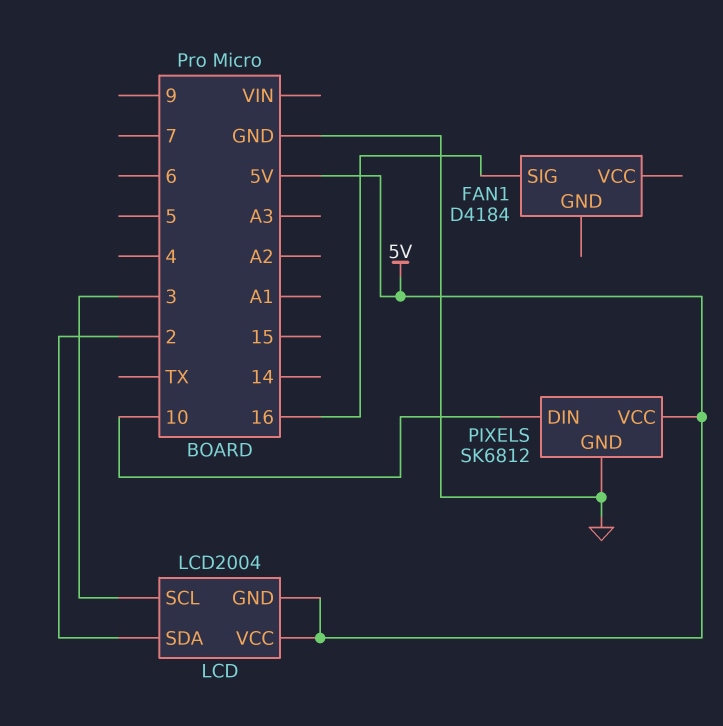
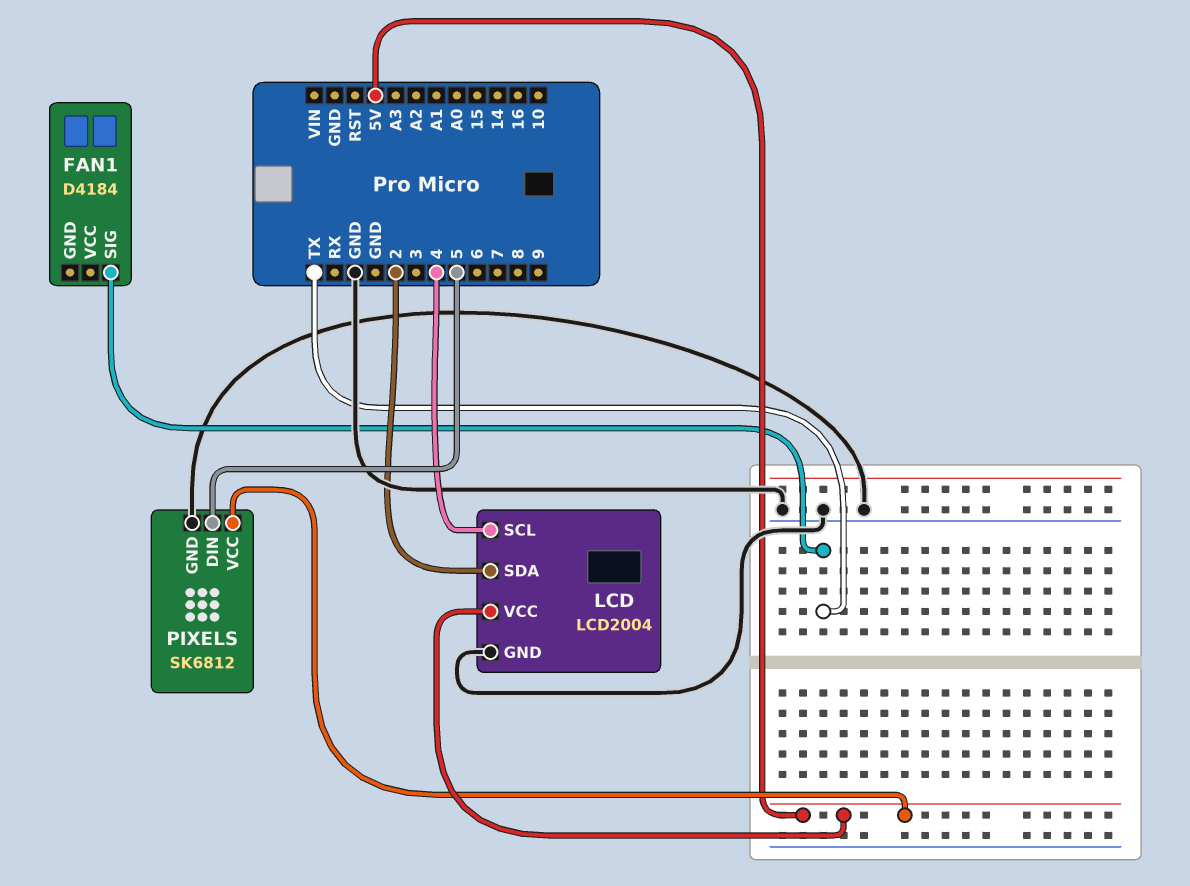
FAN1 pin SIG: 16 -> TX
LCD pin GND: 5V -> GND
LCD pin SCL: 3 -> 4
PIXELS pin DIN: 10 -> 5

